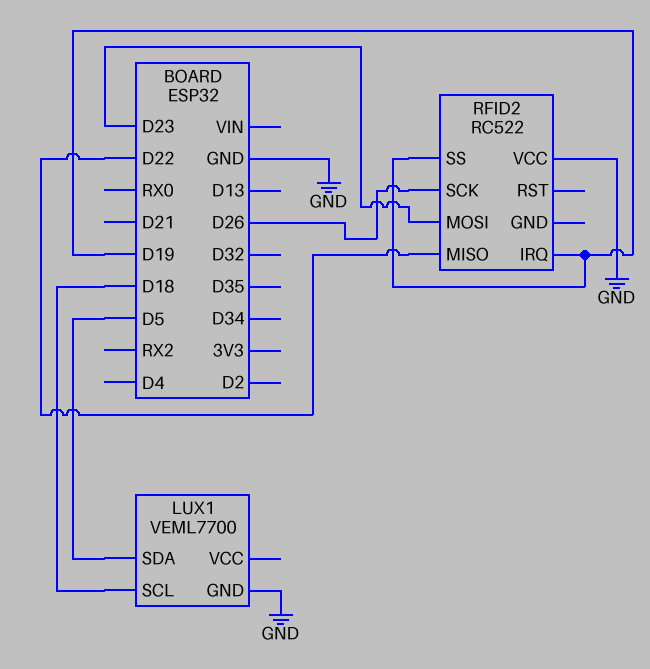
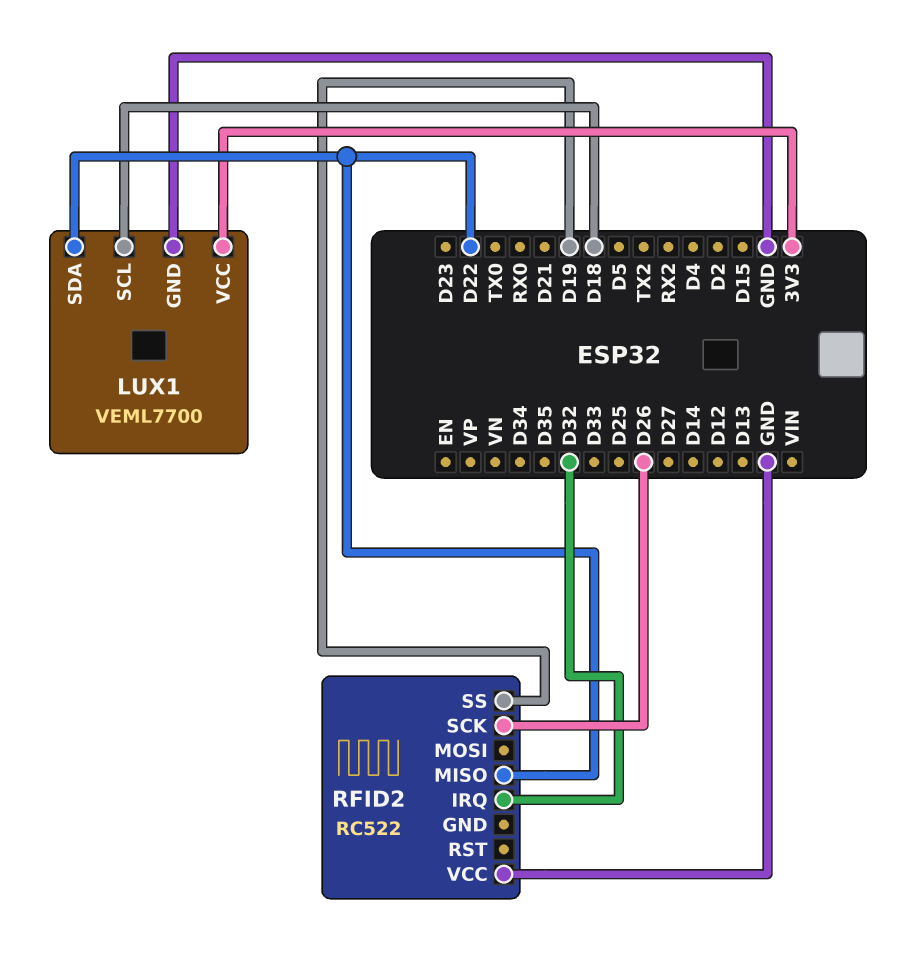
LUX1 pin SDA: D5 -> D22
LUX1 pin VCC: none -> 3V3
RFID2 pin IRQ: D19 -> D32
RFID2 pin MOSI: D23 -> none

